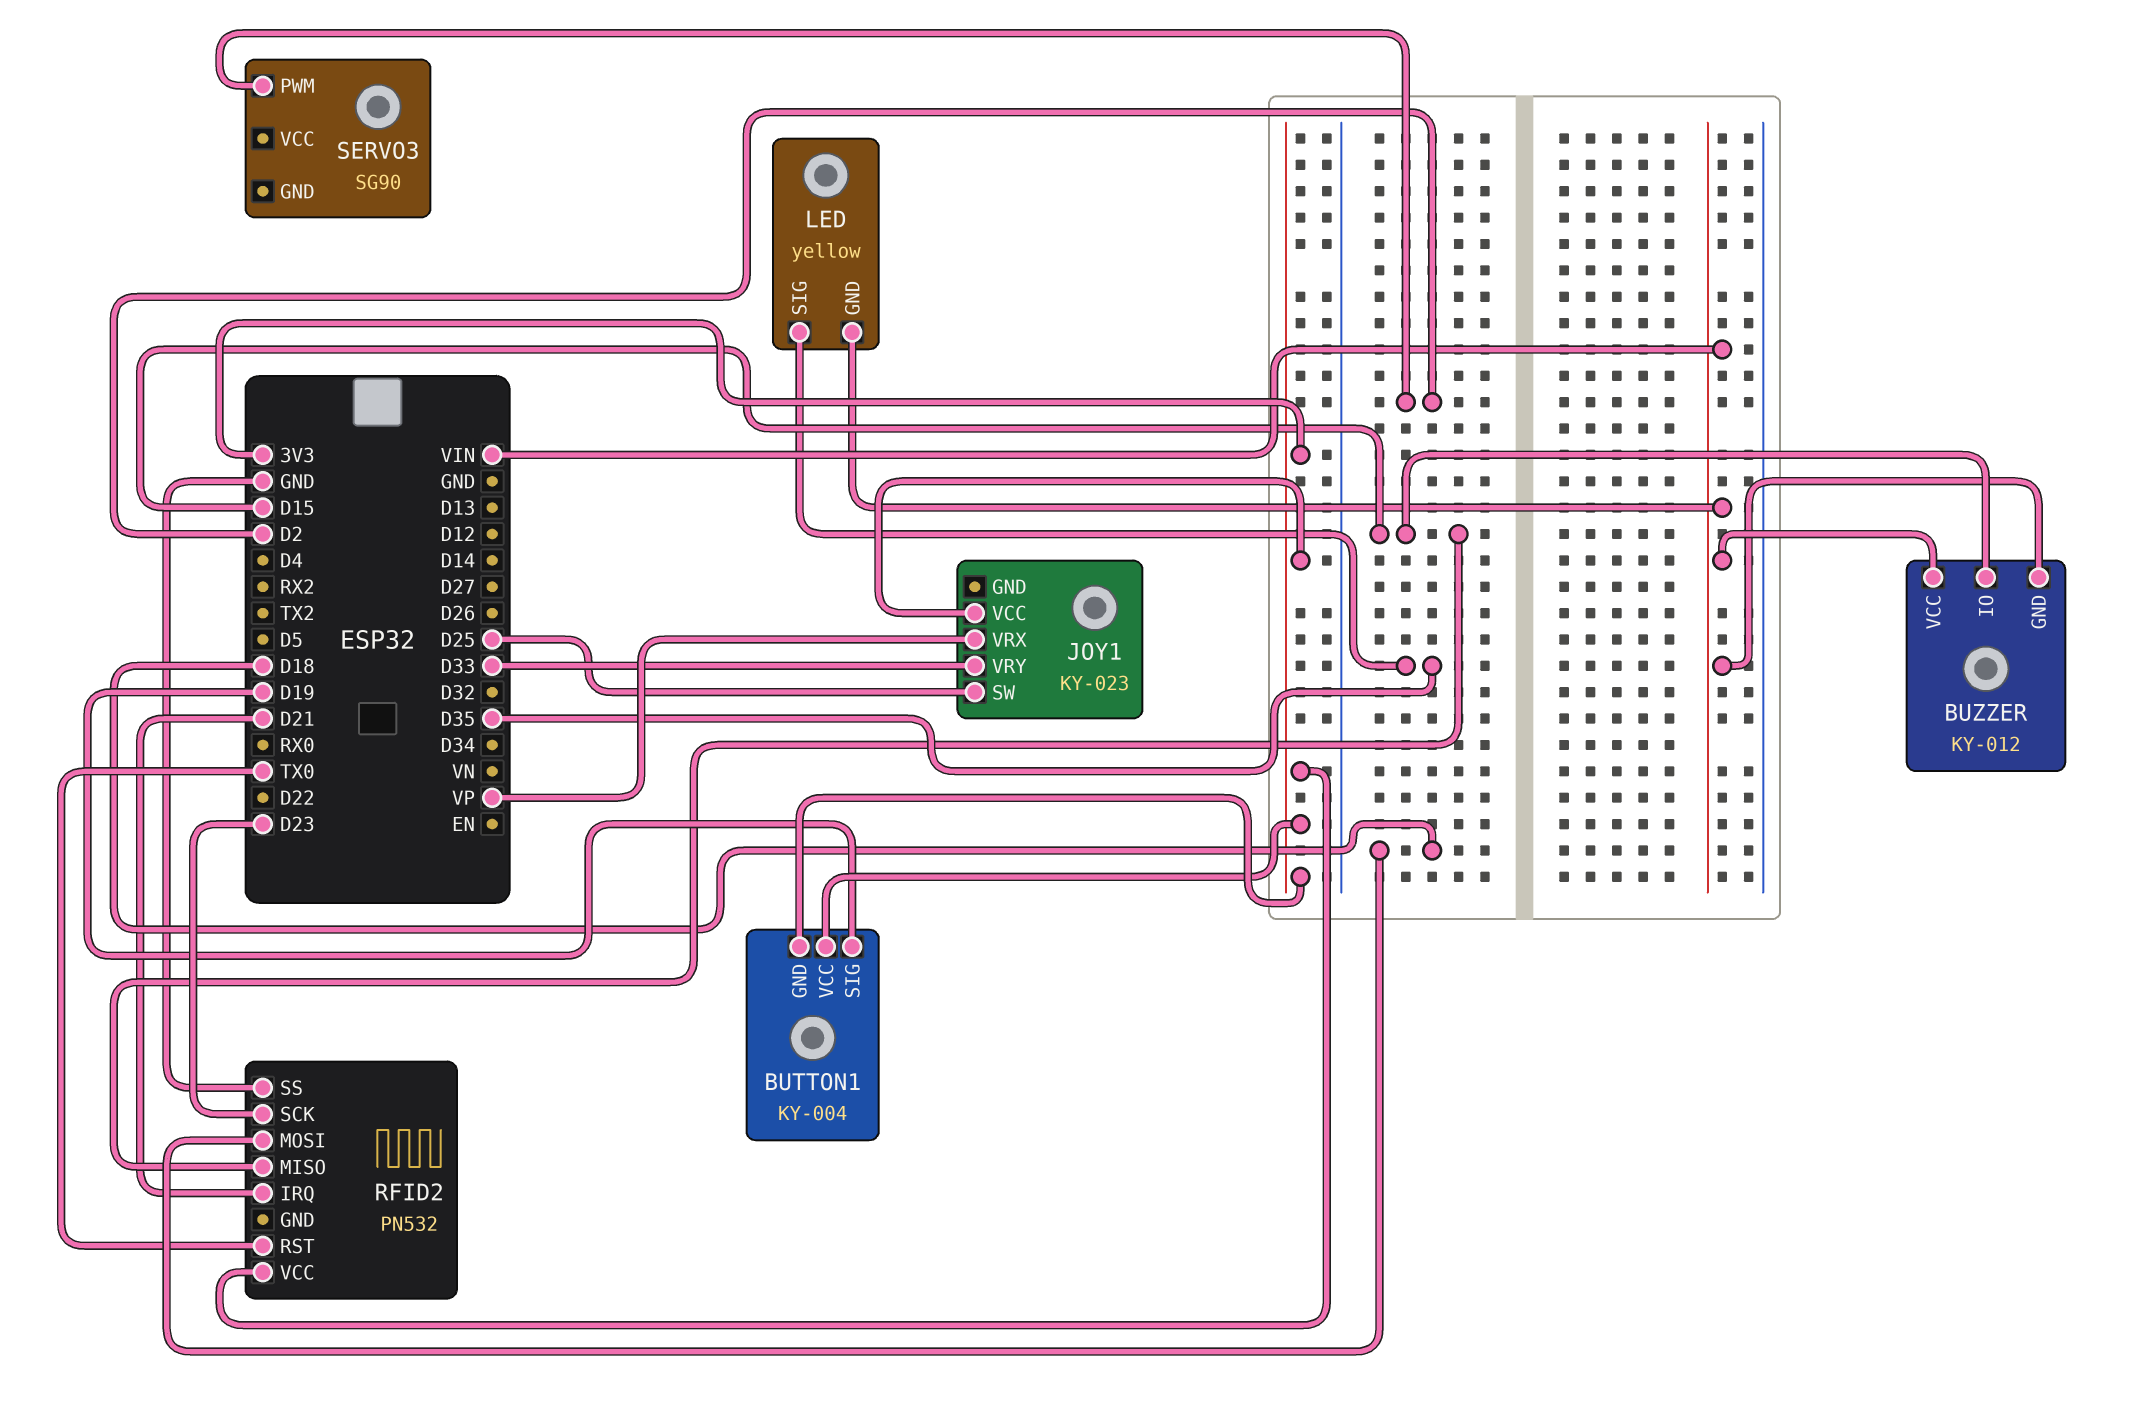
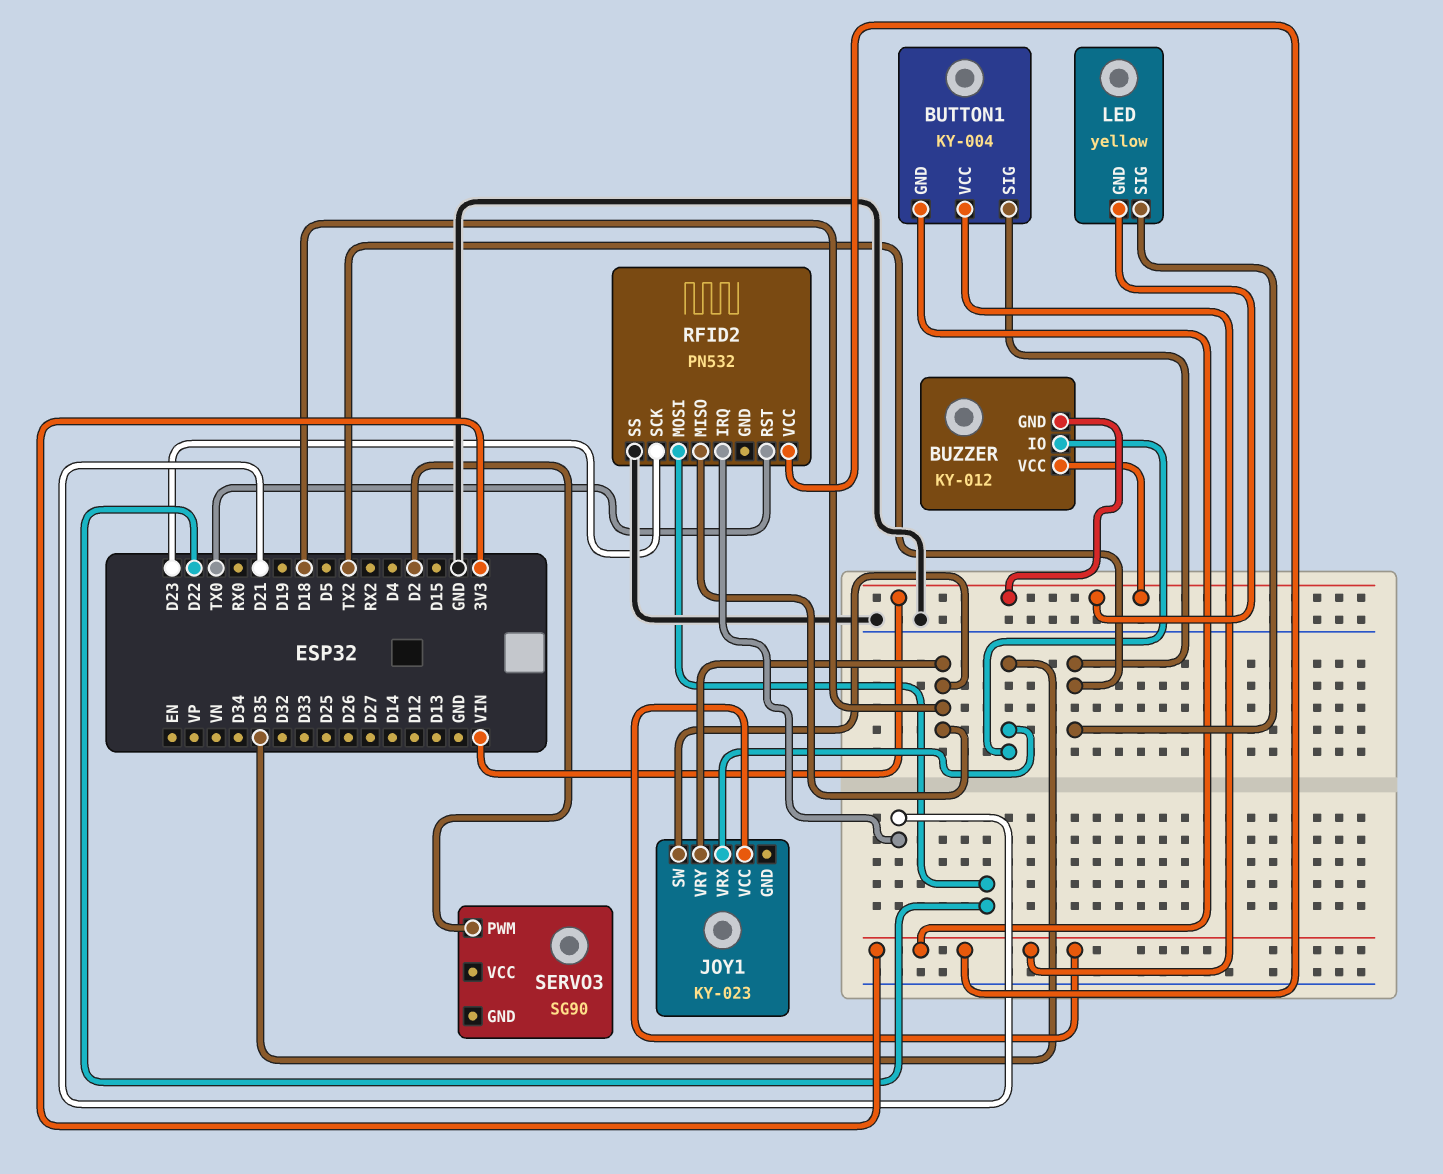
BUTTON1 pin SIG: D19 -> TX2
BUZZER pin IO: D15 -> D35
JOY1 pin SW: D25 -> D18
JOY1 pin VRX: VP -> D35
JOY1 pin VRY: D33 -> D18
LED pin SIG: D35 -> TX2
RFID2 pin MISO: D15 -> D18
RFID2 pin MOSI: D18 -> D22

